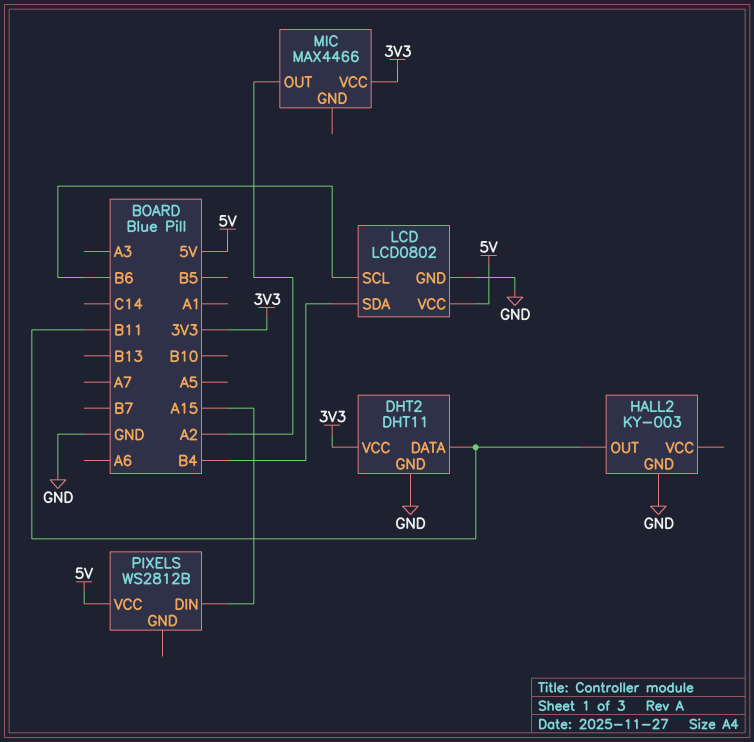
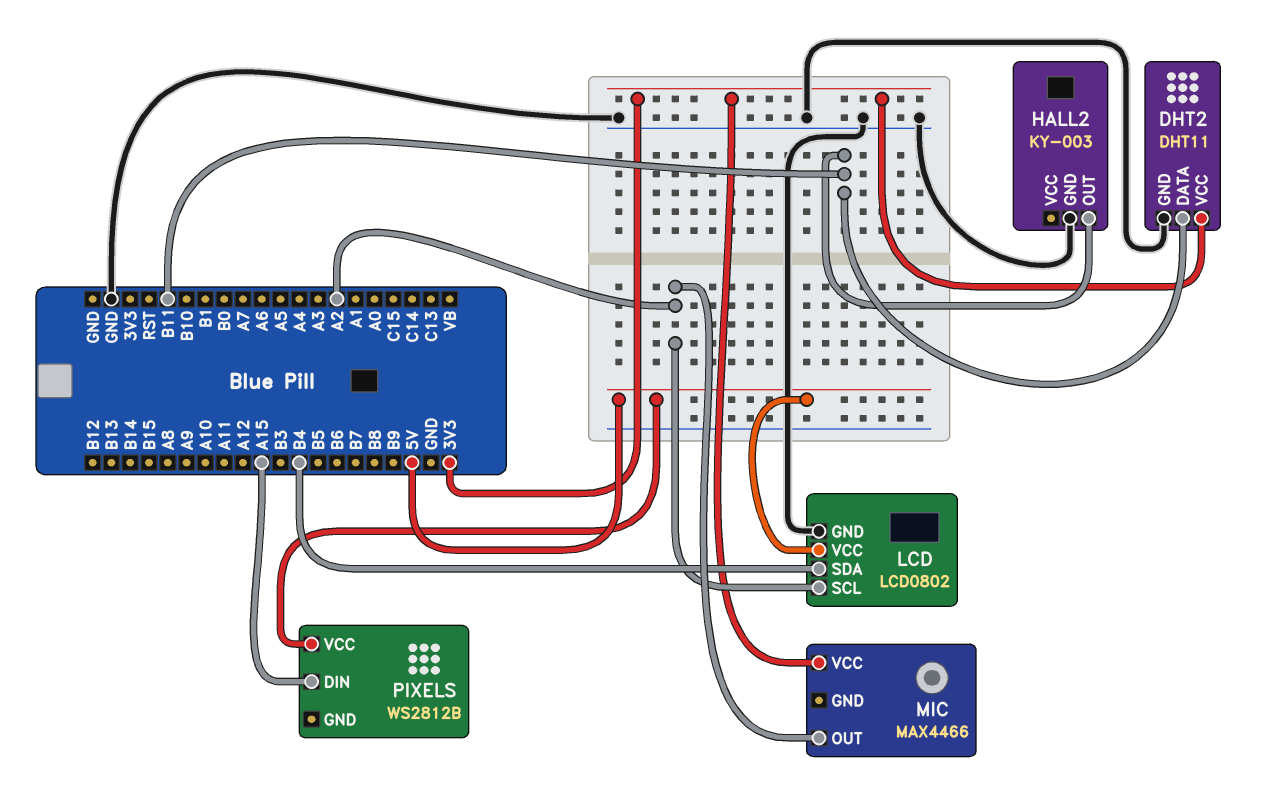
LCD pin SCL: B6 -> A2

